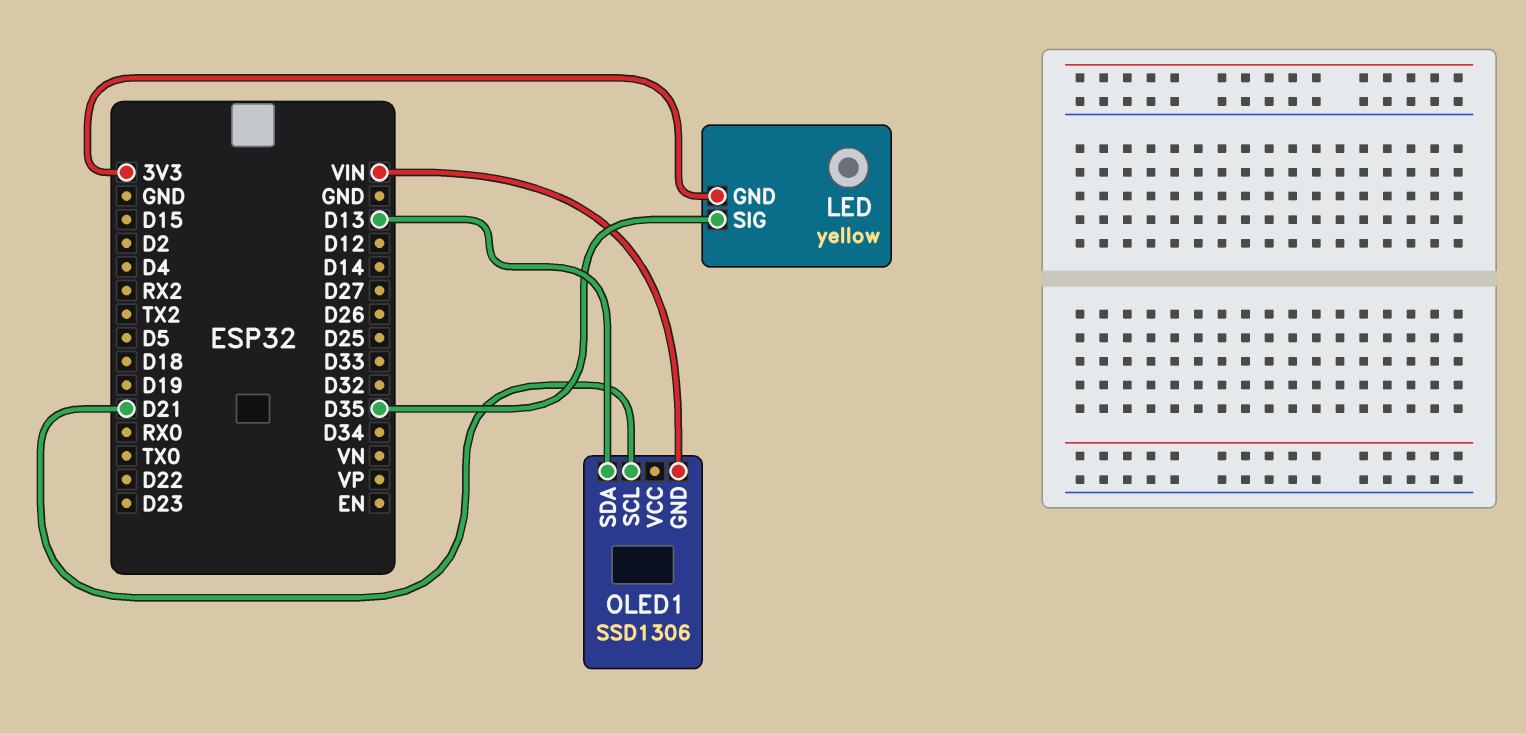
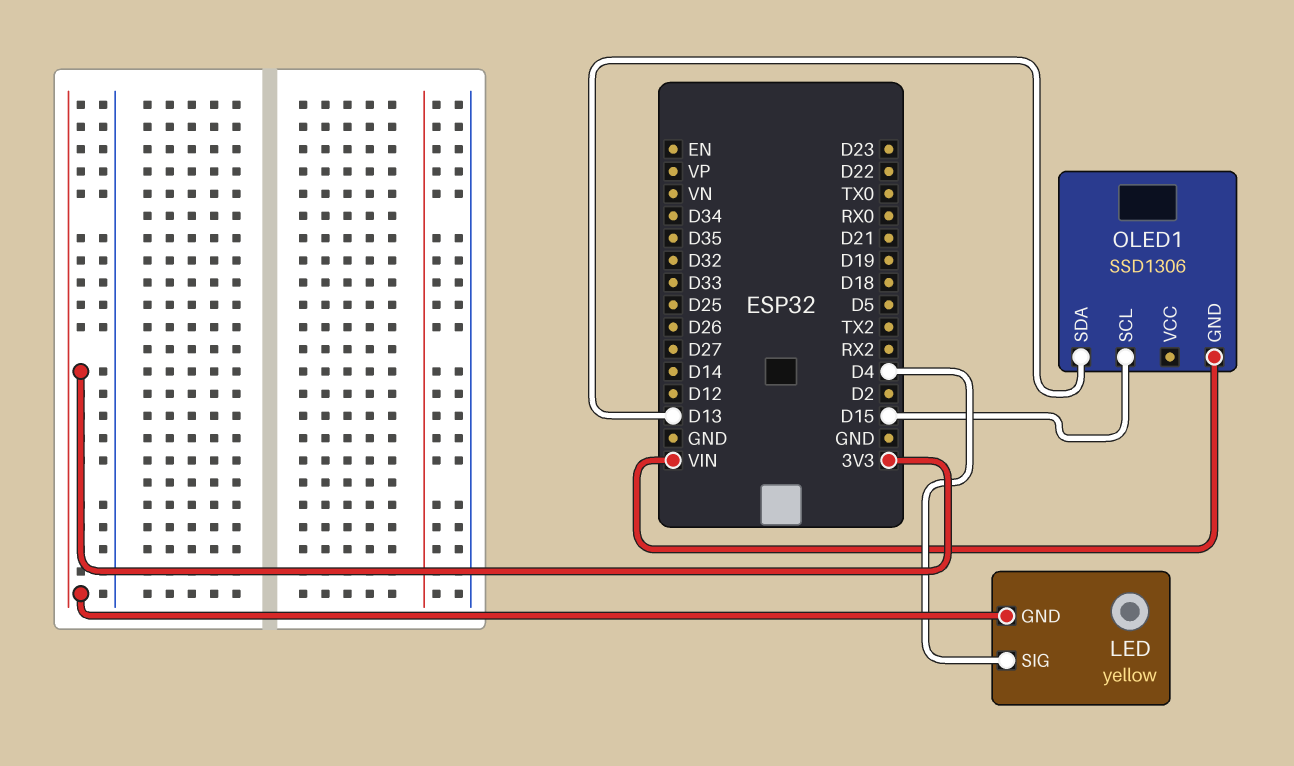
LED pin SIG: D35 -> D4
OLED1 pin SCL: D21 -> D15

